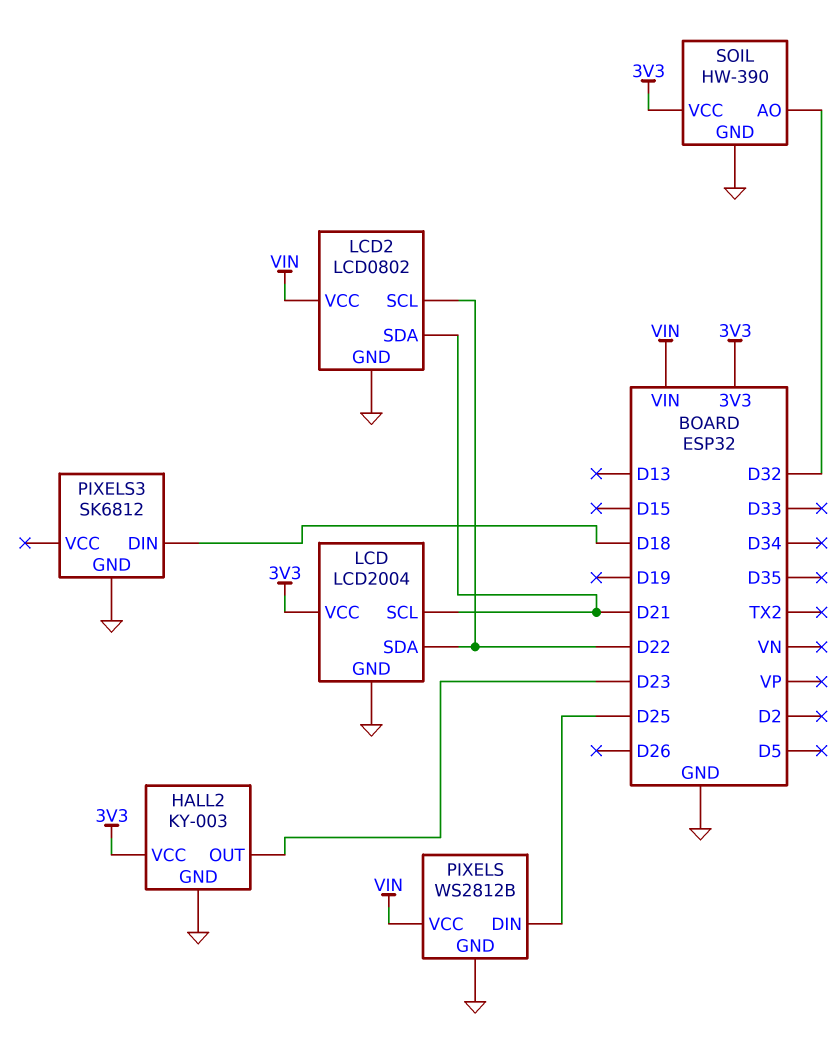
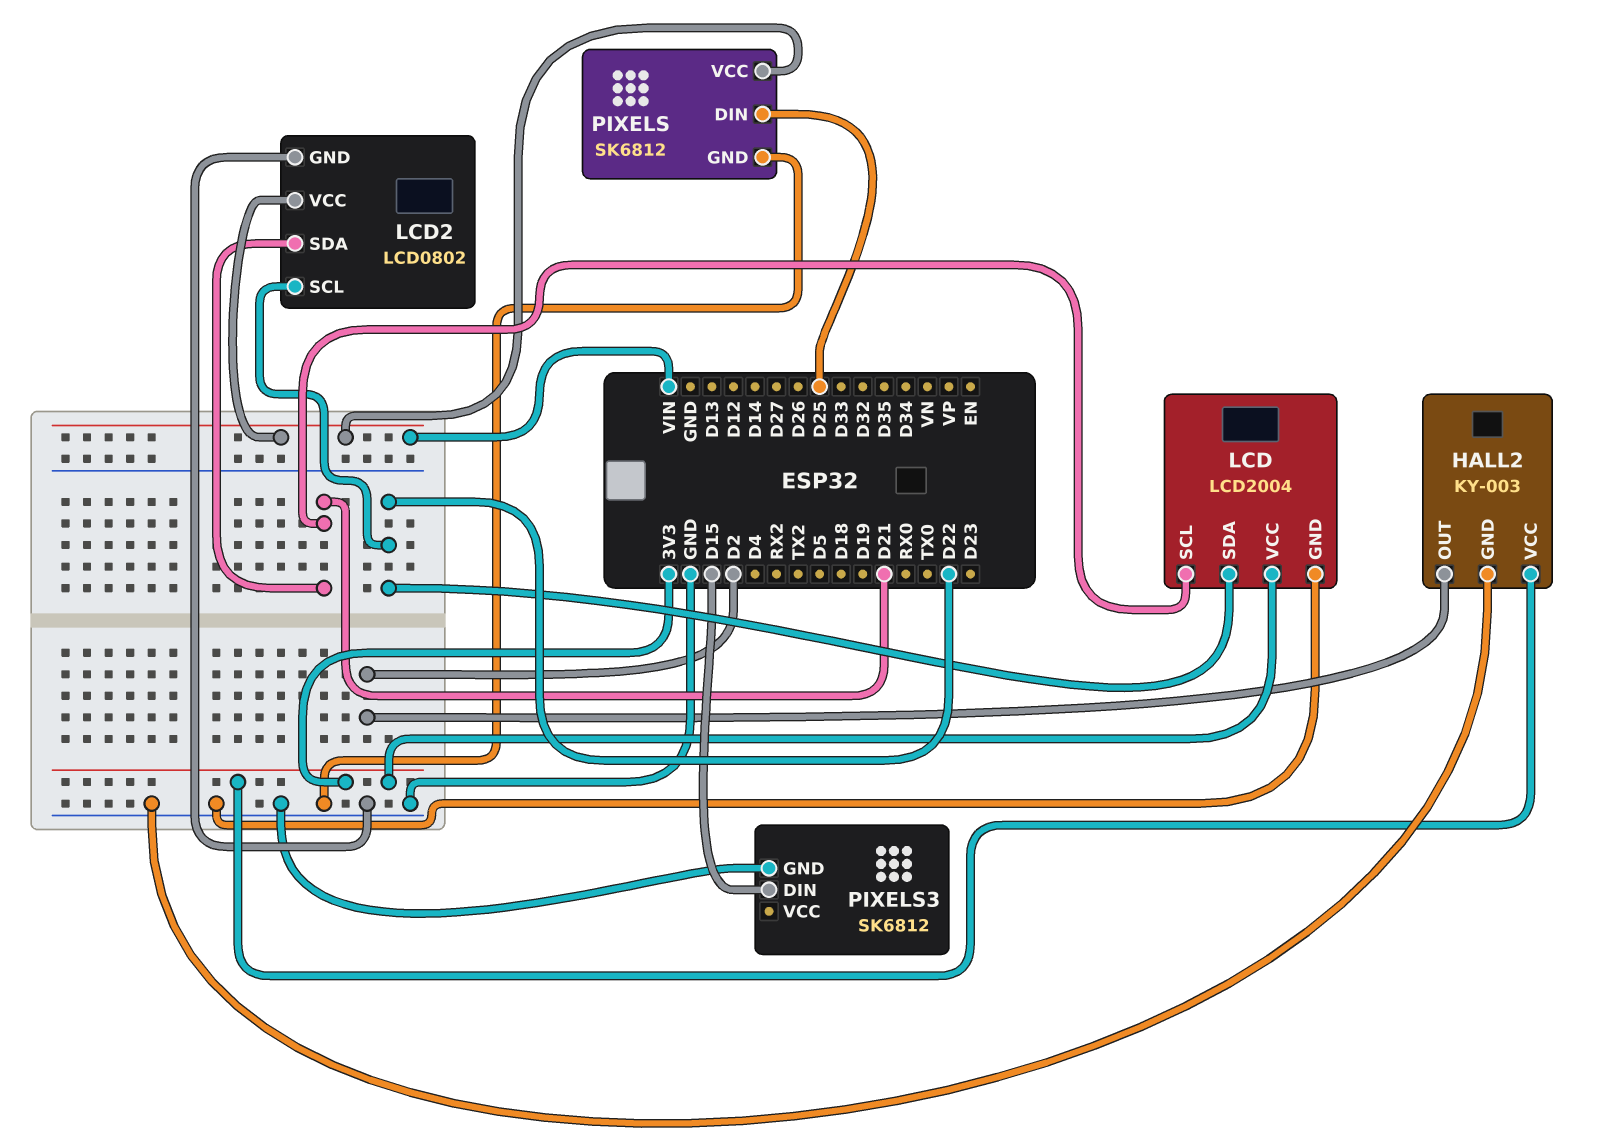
HALL2 pin OUT: D23 -> D2
PIXELS: WS2812B -> SK6812
PIXELS3 pin DIN: D18 -> D15
SOIL: HW-390 -> none
SOIL pin AO: D32 -> none
SOIL pin GND: GND -> none
SOIL pin VCC: 3V3 -> none

